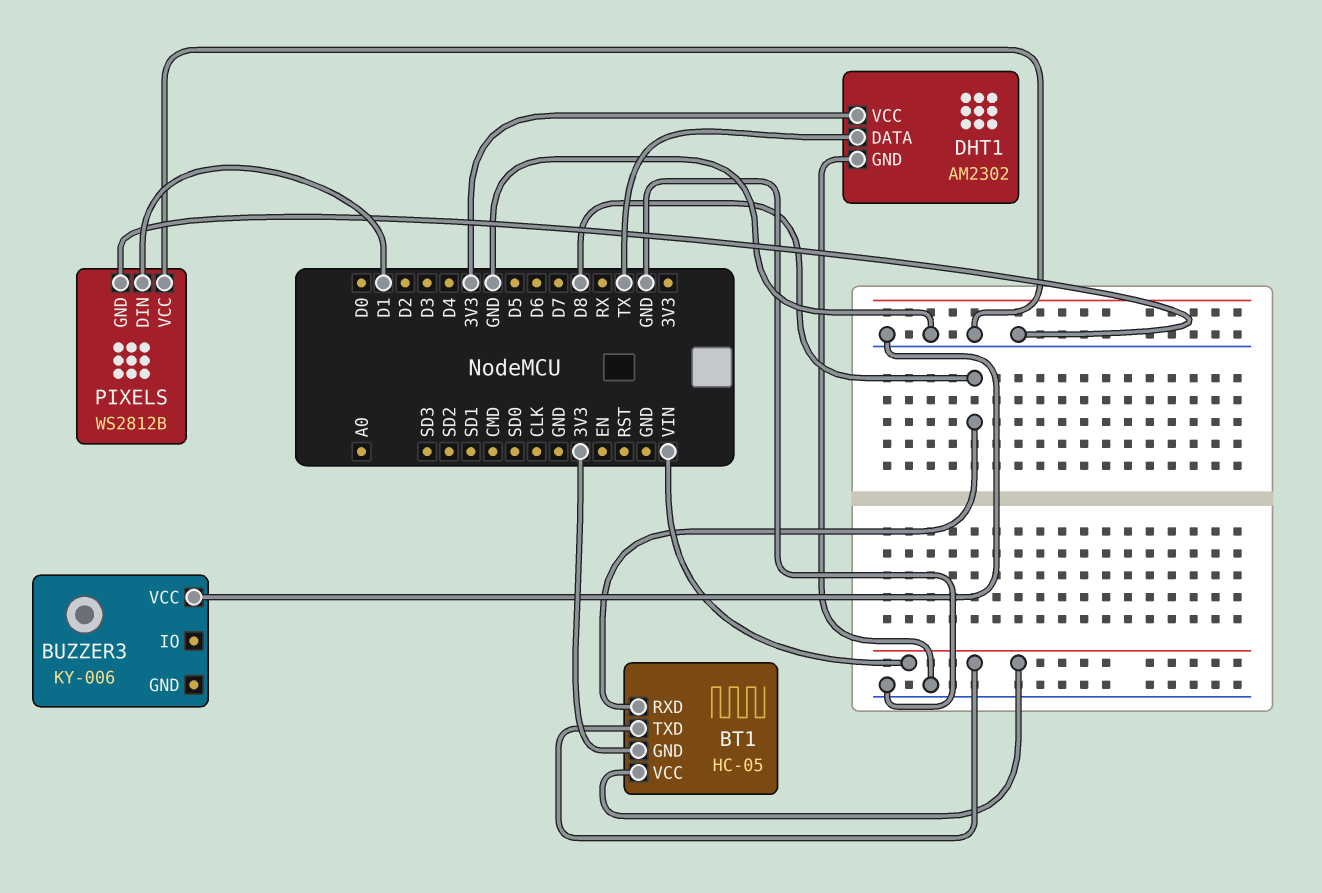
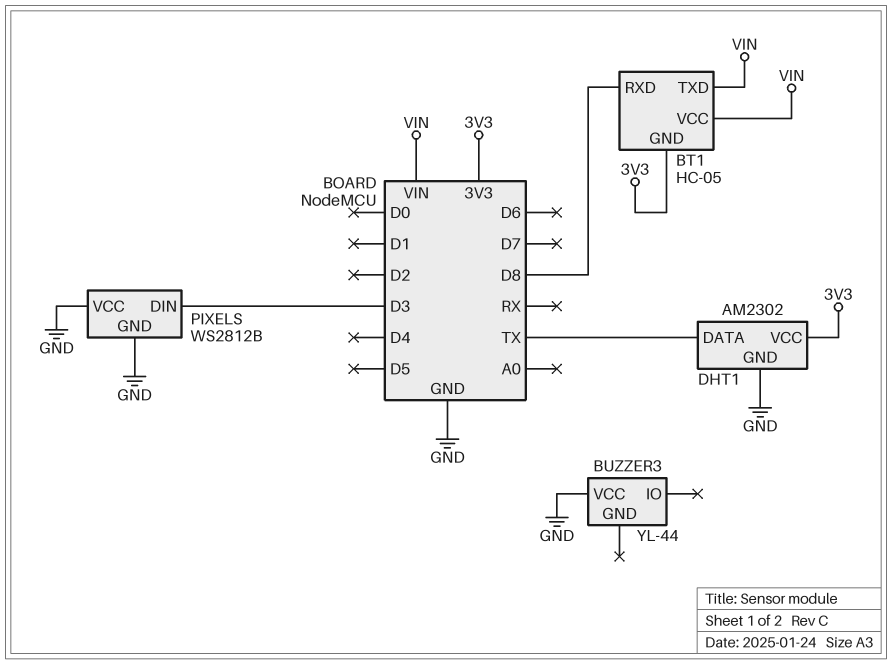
BUZZER3: KY-006 -> YL-44
PIXELS pin DIN: D1 -> D3

